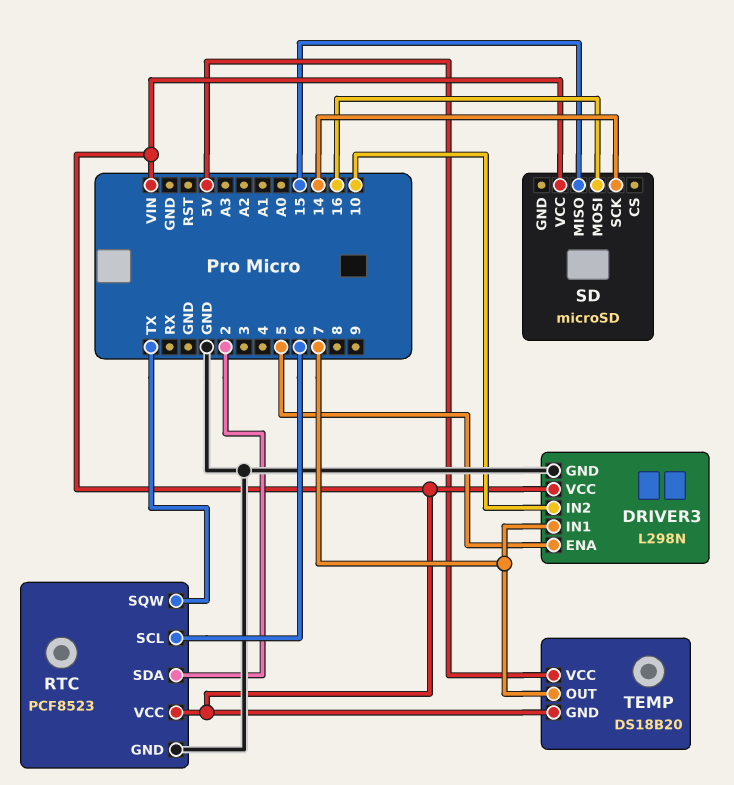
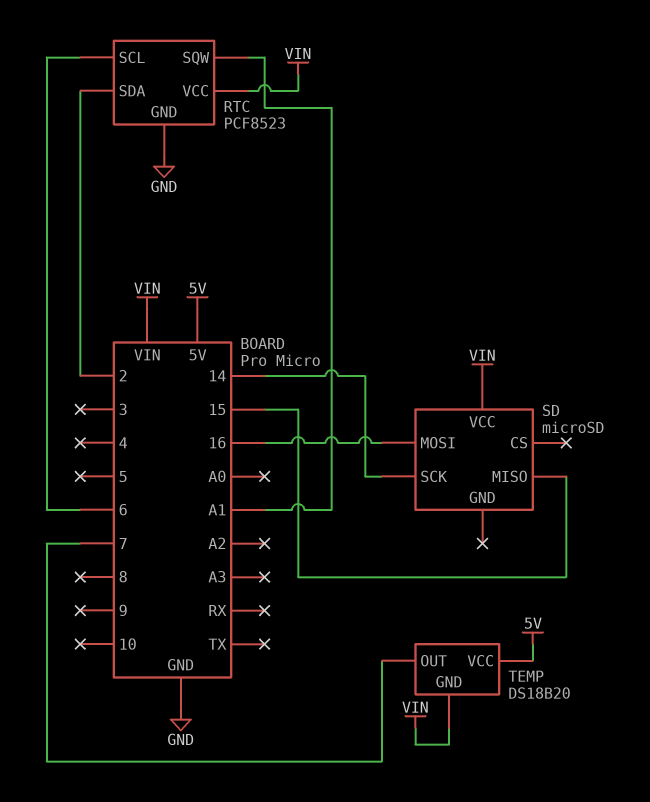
DRIVER3: L298N -> none
DRIVER3 pin ENA: 5 -> none
DRIVER3 pin GND: GND -> none
DRIVER3 pin IN1: 7 -> none
DRIVER3 pin IN2: 10 -> none
DRIVER3 pin VCC: VIN -> none
RTC pin SQW: TX -> A1

